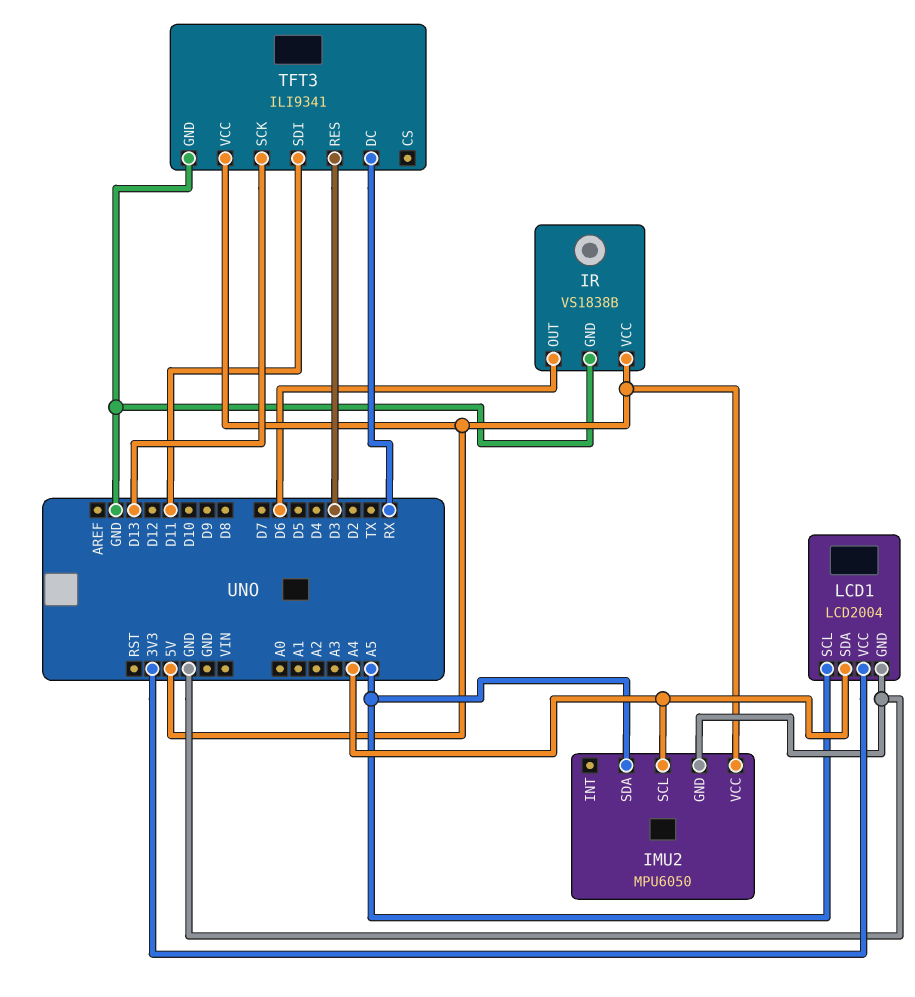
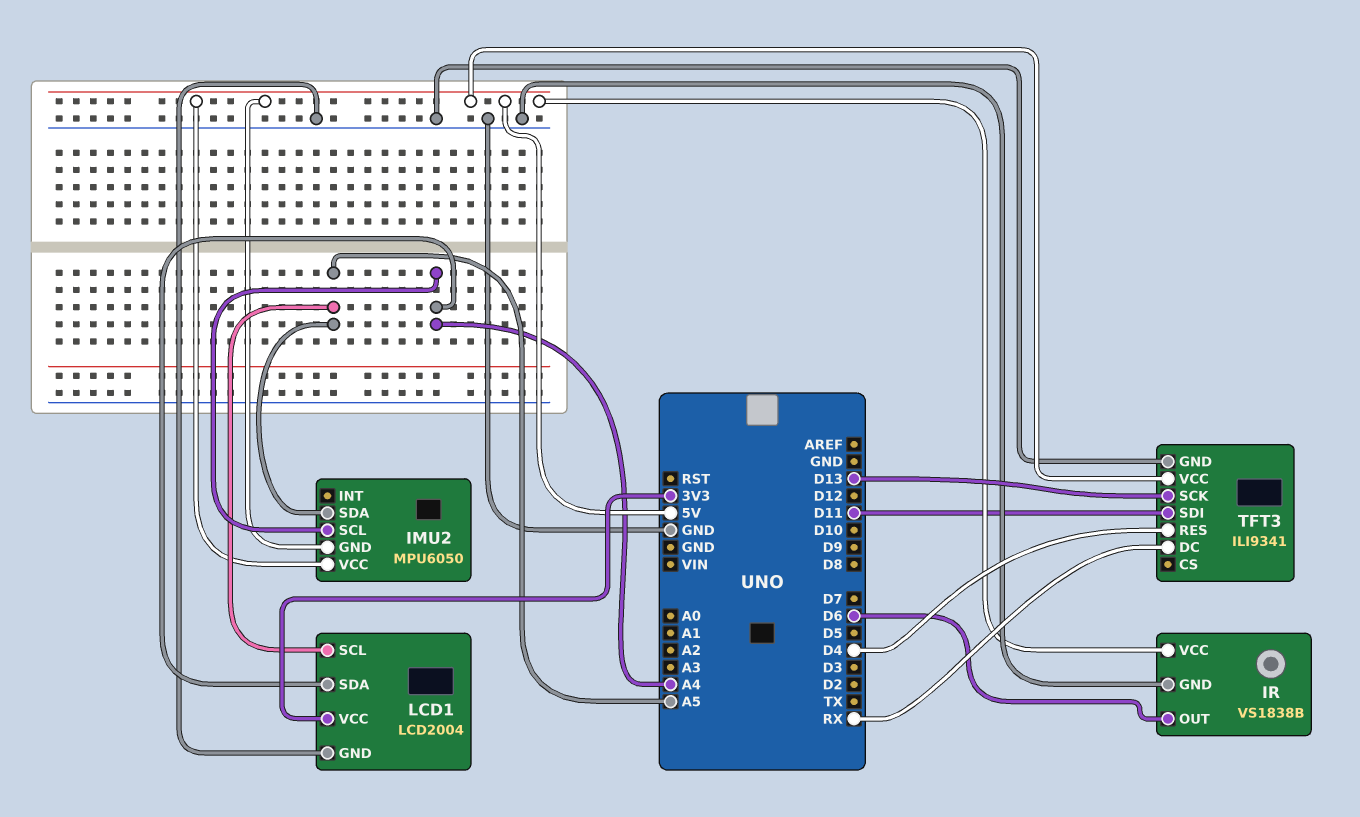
IMU2 pin GND: GND -> 5V
TFT3 pin RES: D3 -> D4

